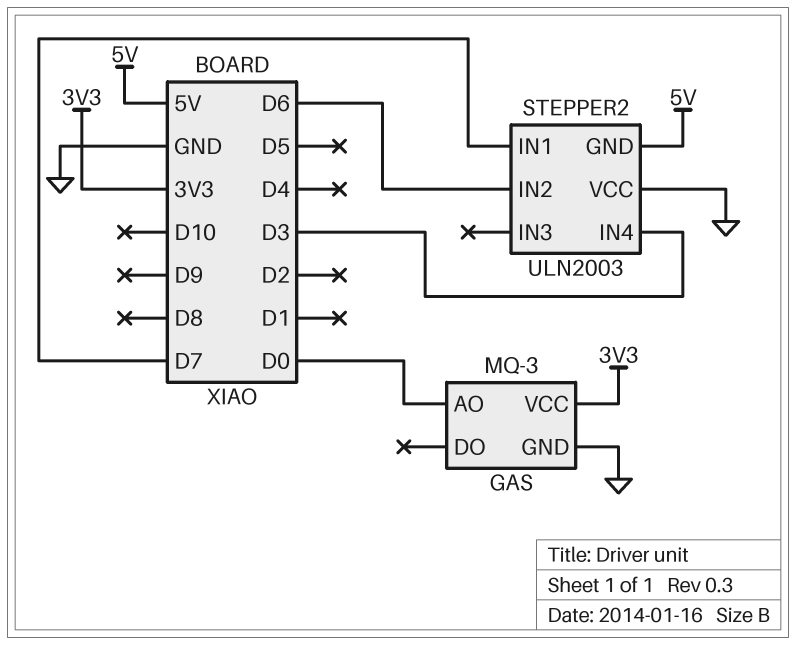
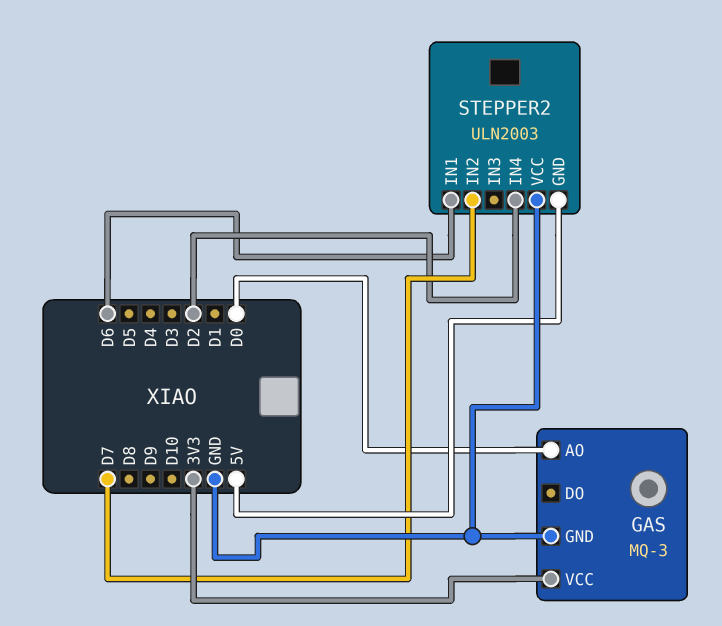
STEPPER2 pin IN1: D7 -> D6
STEPPER2 pin IN2: D6 -> D7
STEPPER2 pin IN4: D3 -> D2

